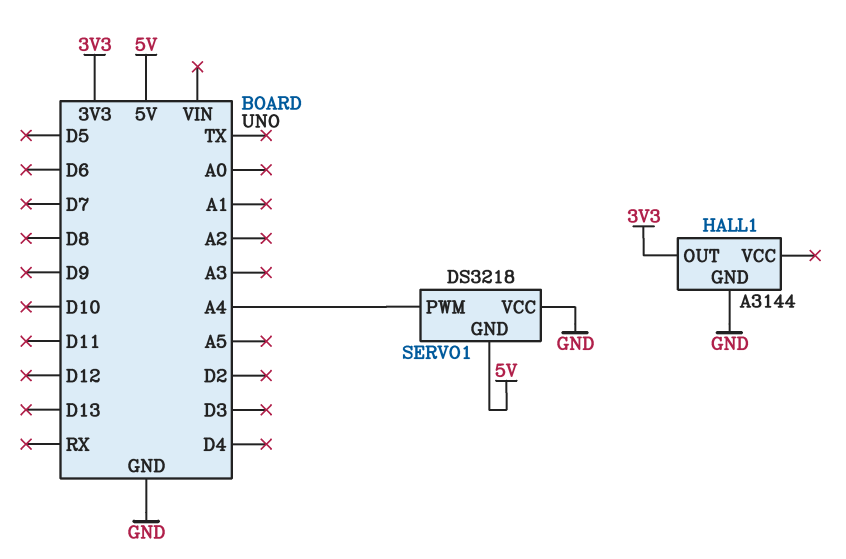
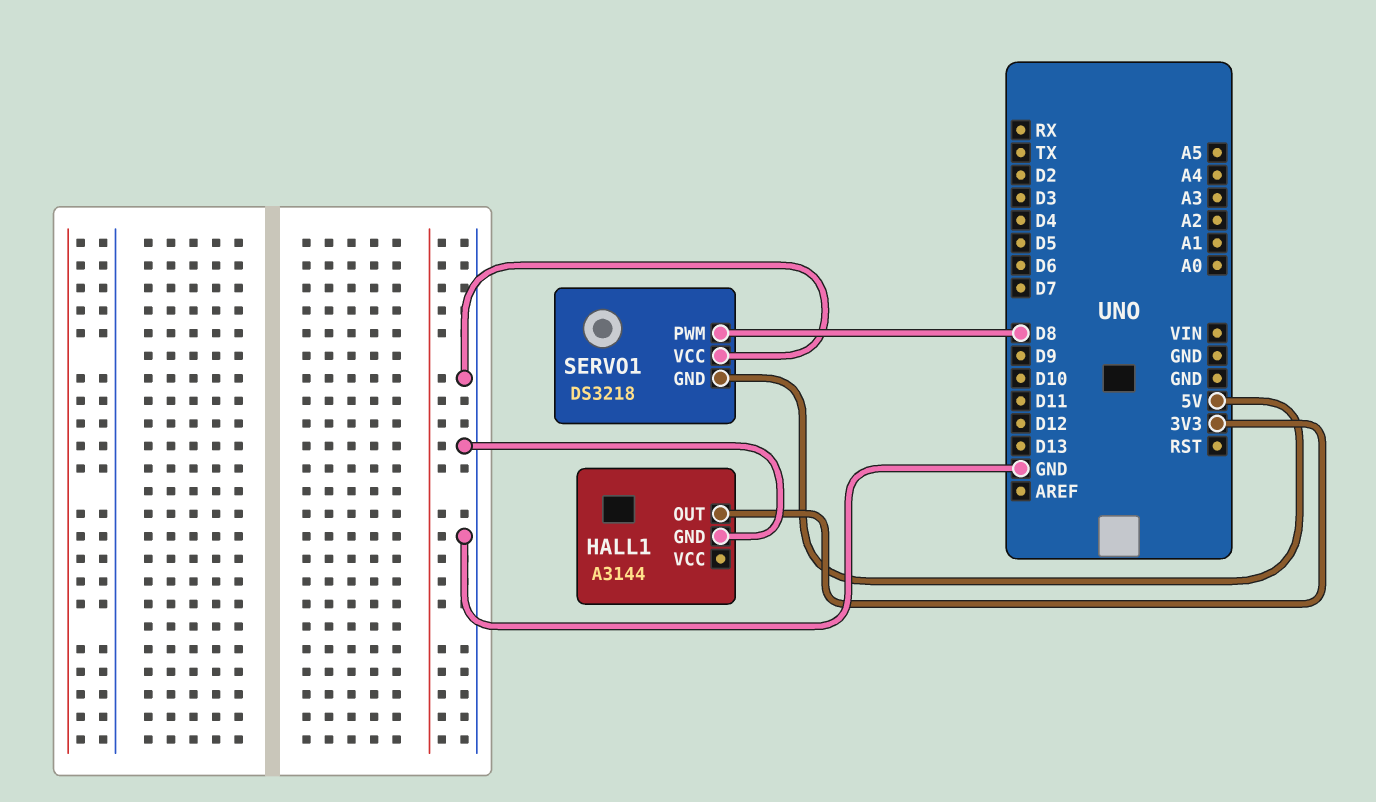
SERVO1 pin PWM: A4 -> D8

